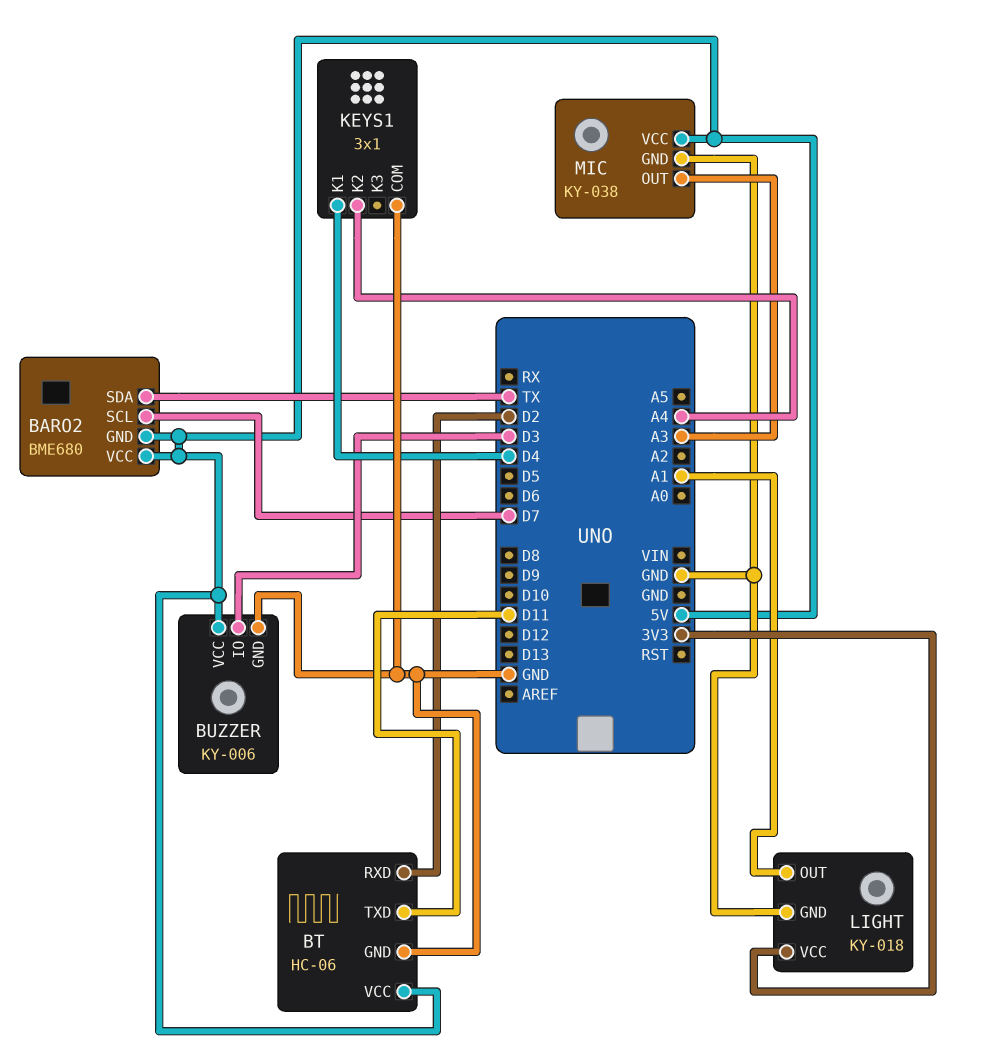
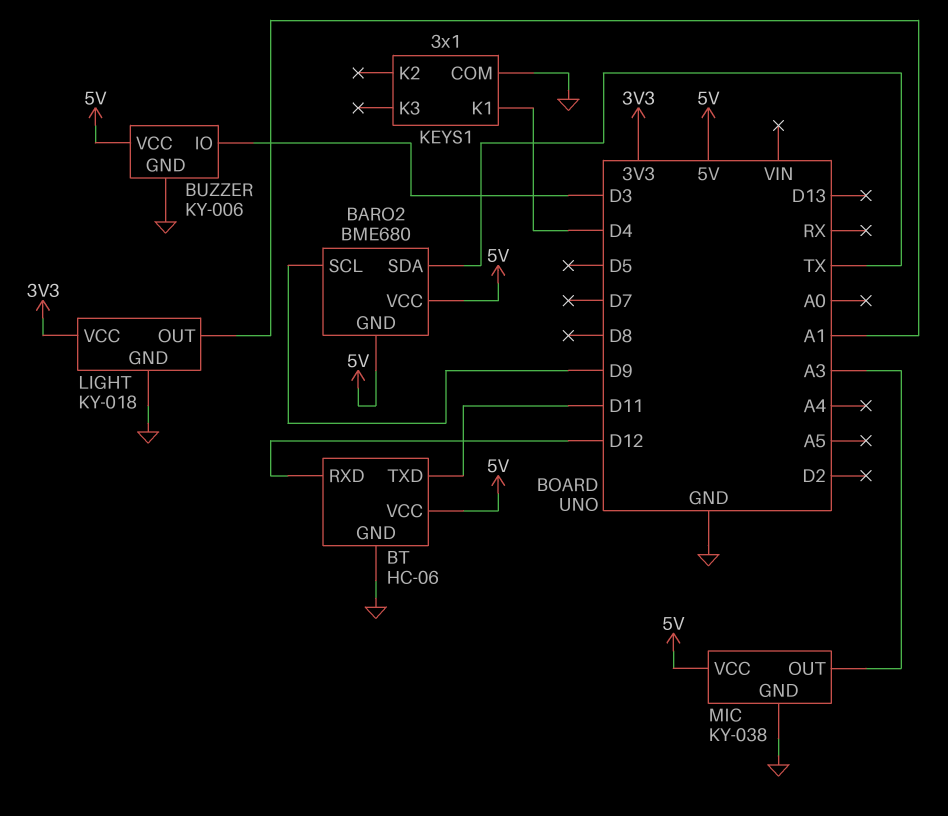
BARO2 pin SCL: D7 -> D9
BT pin RXD: D2 -> D12
KEYS1 pin K2: A4 -> none

